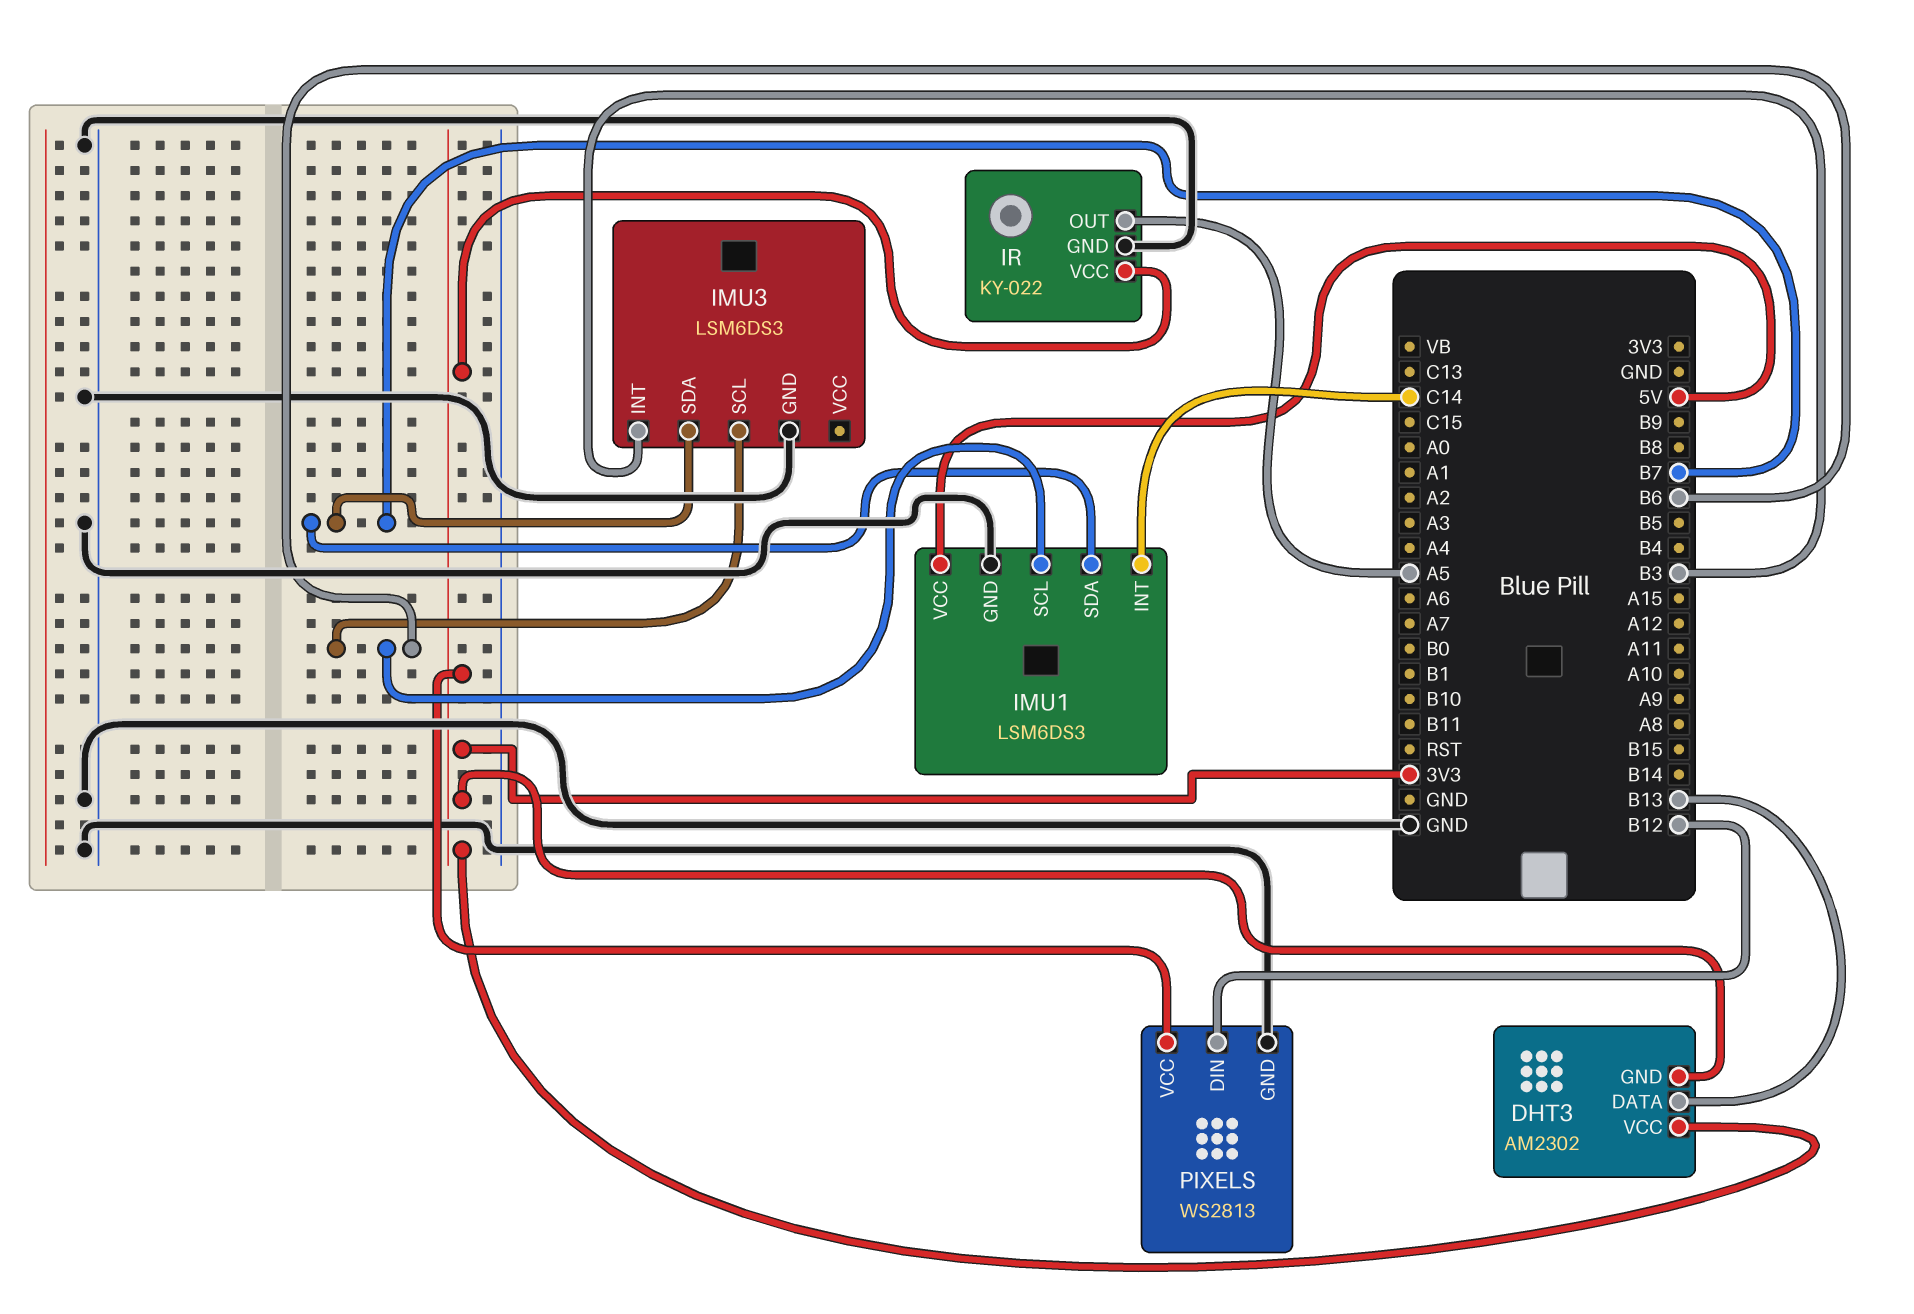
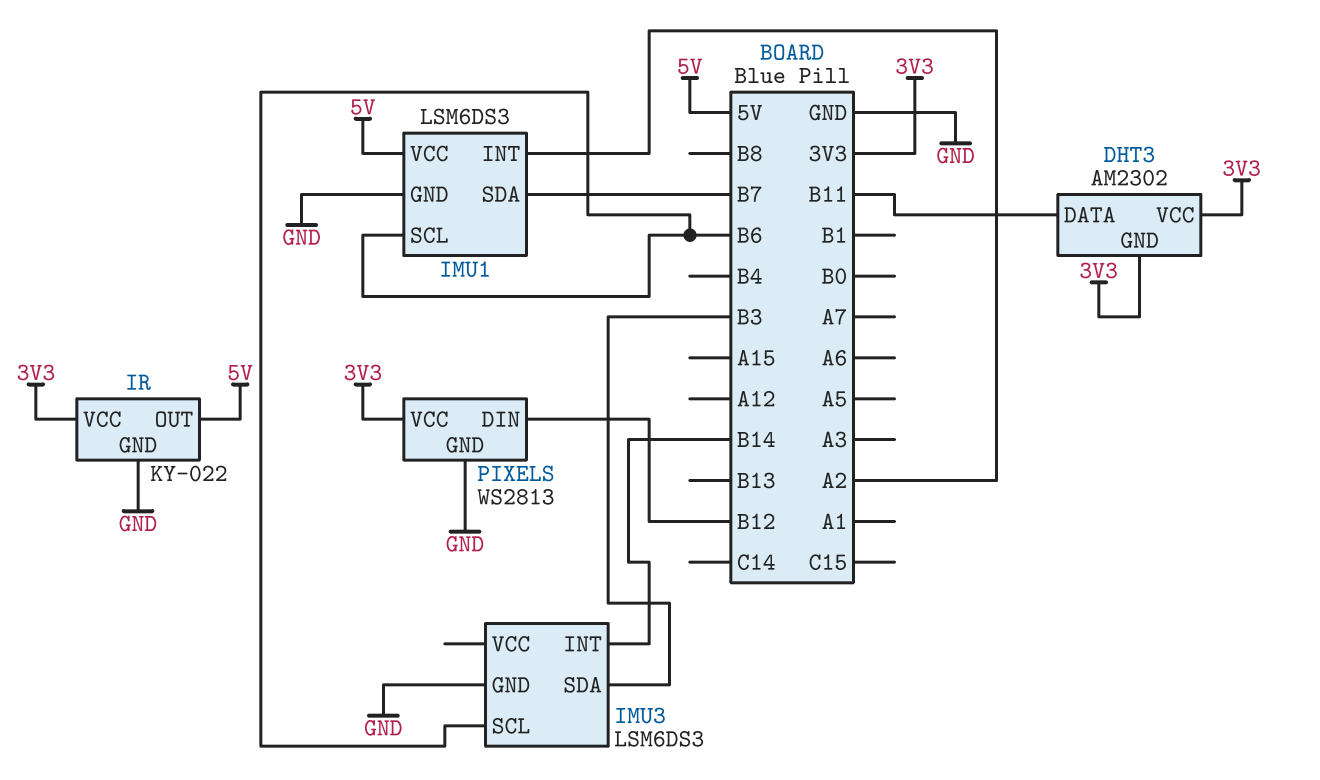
DHT3 pin DATA: B13 -> B11
IMU1 pin INT: C14 -> A2
IMU3 pin INT: B3 -> B14
IMU3 pin SDA: B7 -> B3
IR pin OUT: A5 -> 5V

